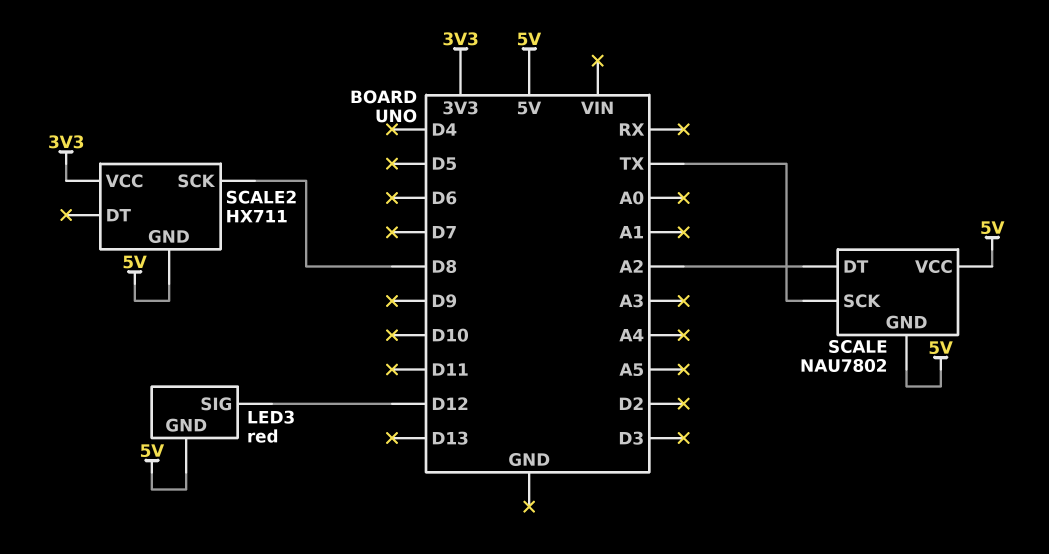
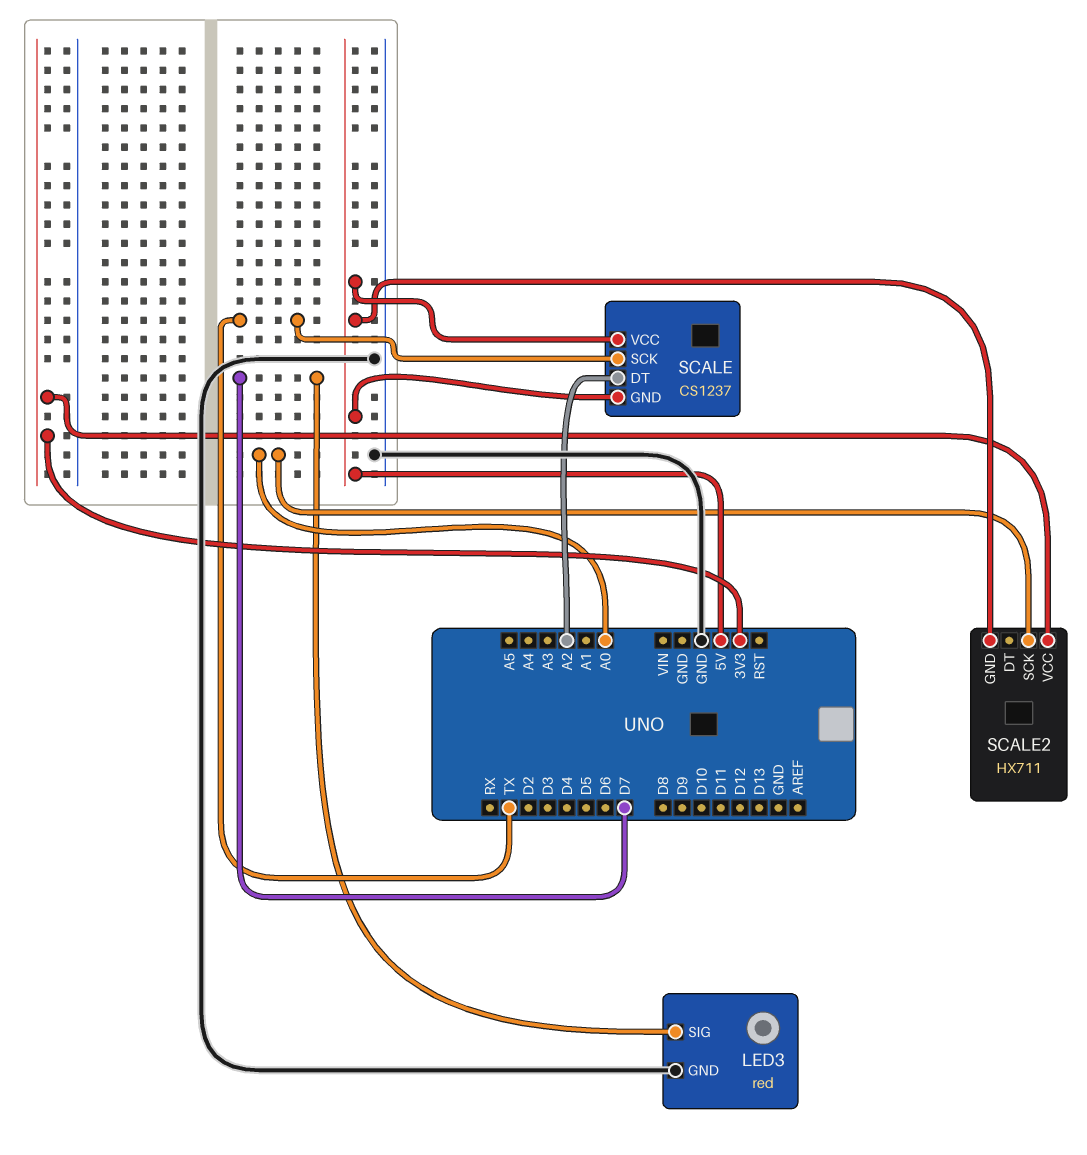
LED3 pin GND: 5V -> GND
LED3 pin SIG: D12 -> D7
SCALE: NAU7802 -> CS1237
SCALE2 pin SCK: D8 -> A0

